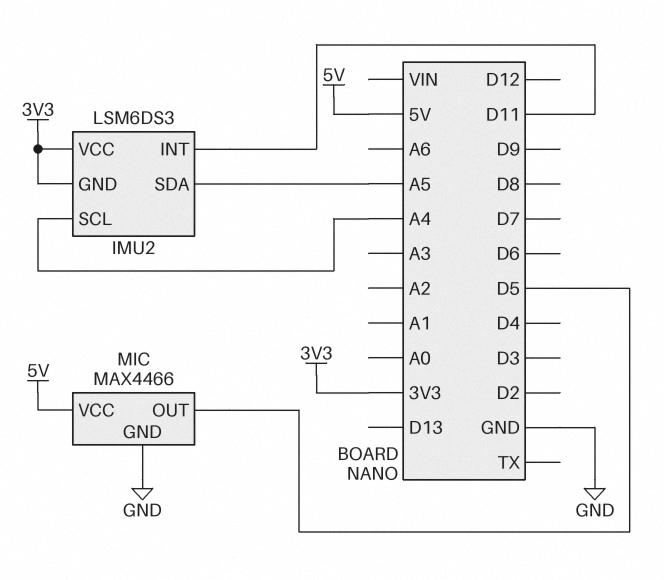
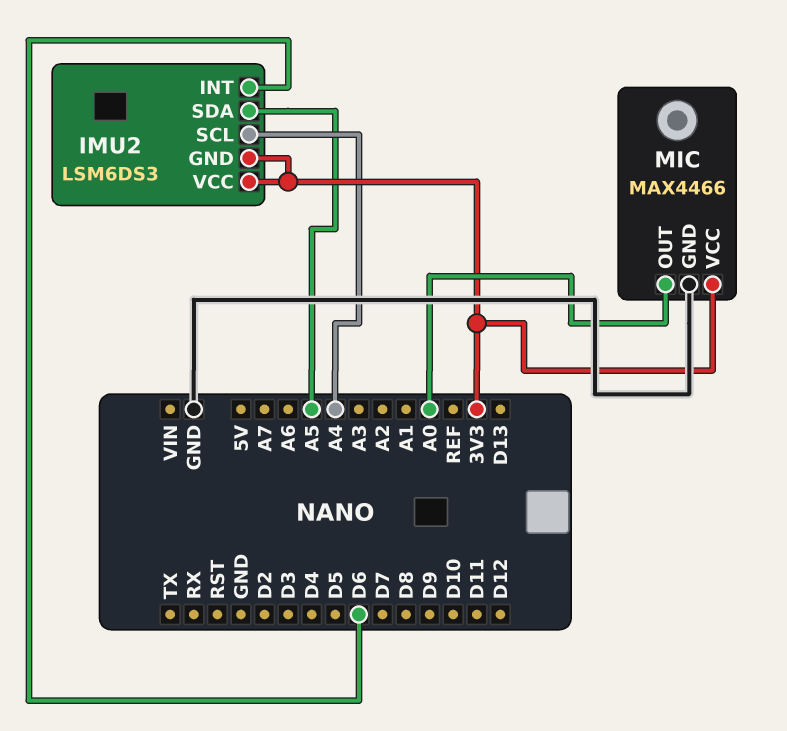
IMU2 pin INT: D11 -> D6
MIC pin OUT: D5 -> A0
MIC pin VCC: 5V -> 3V3

